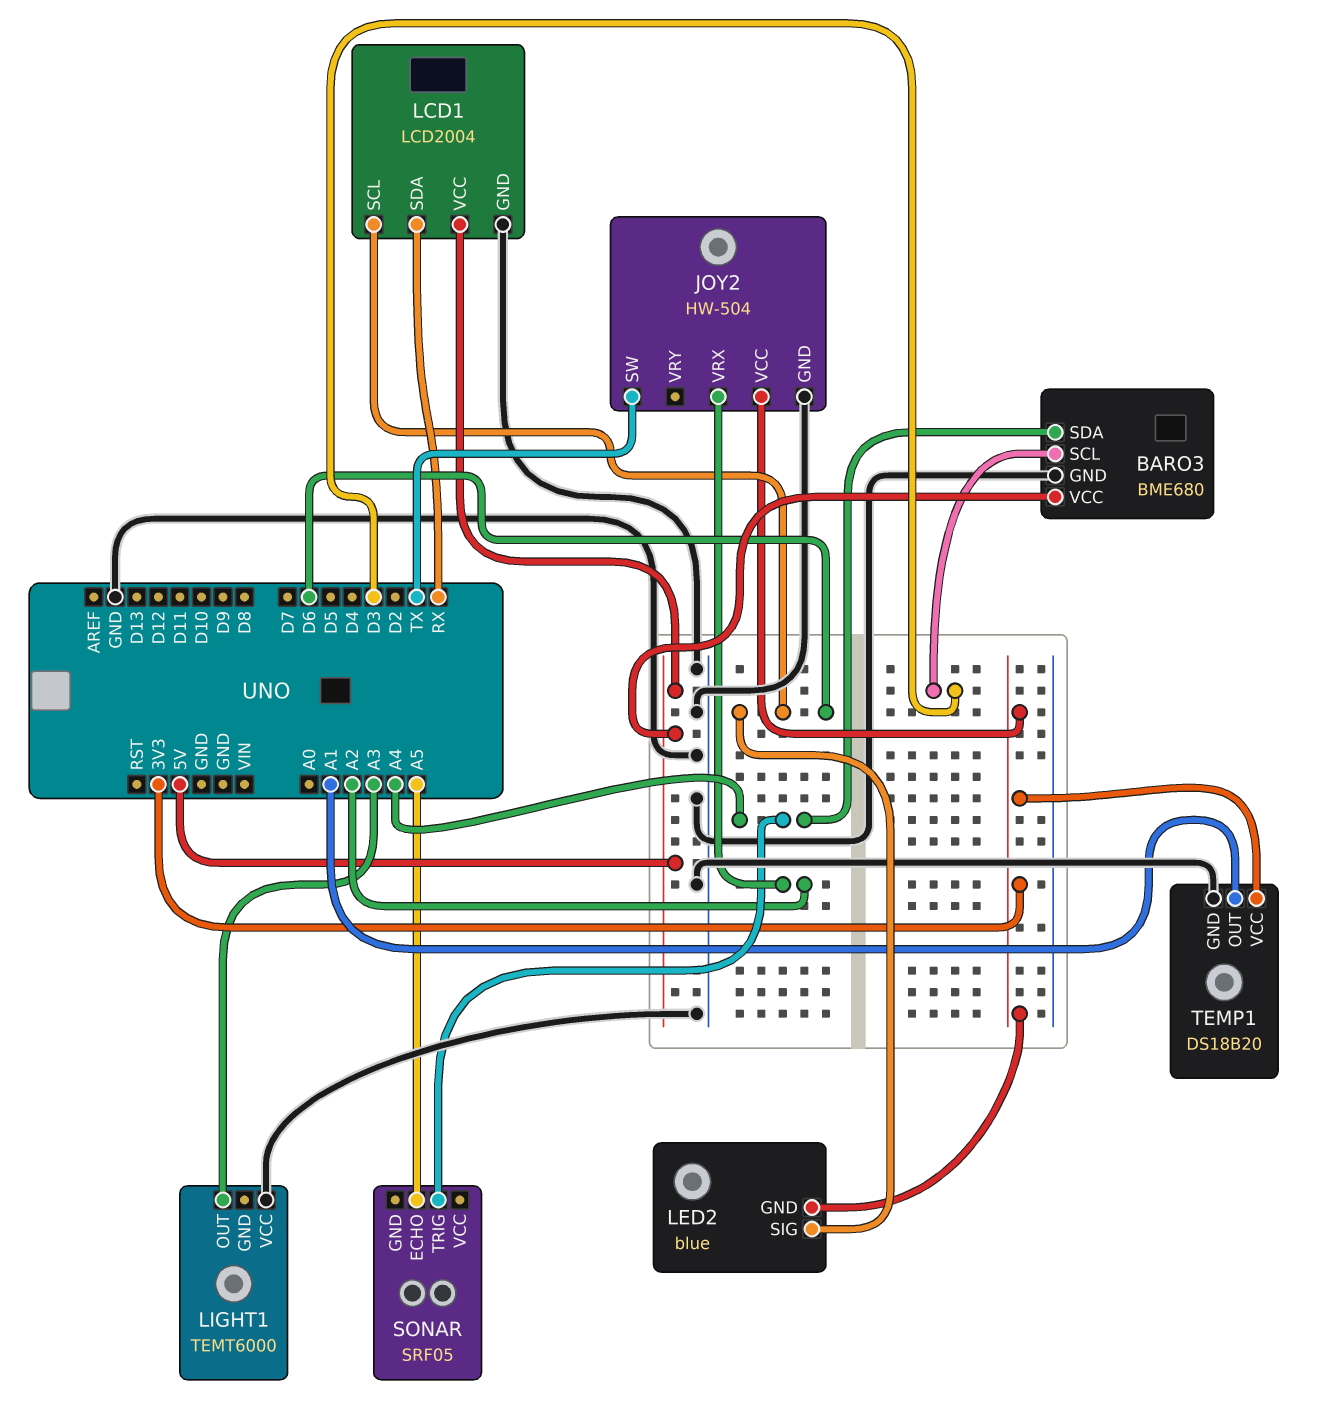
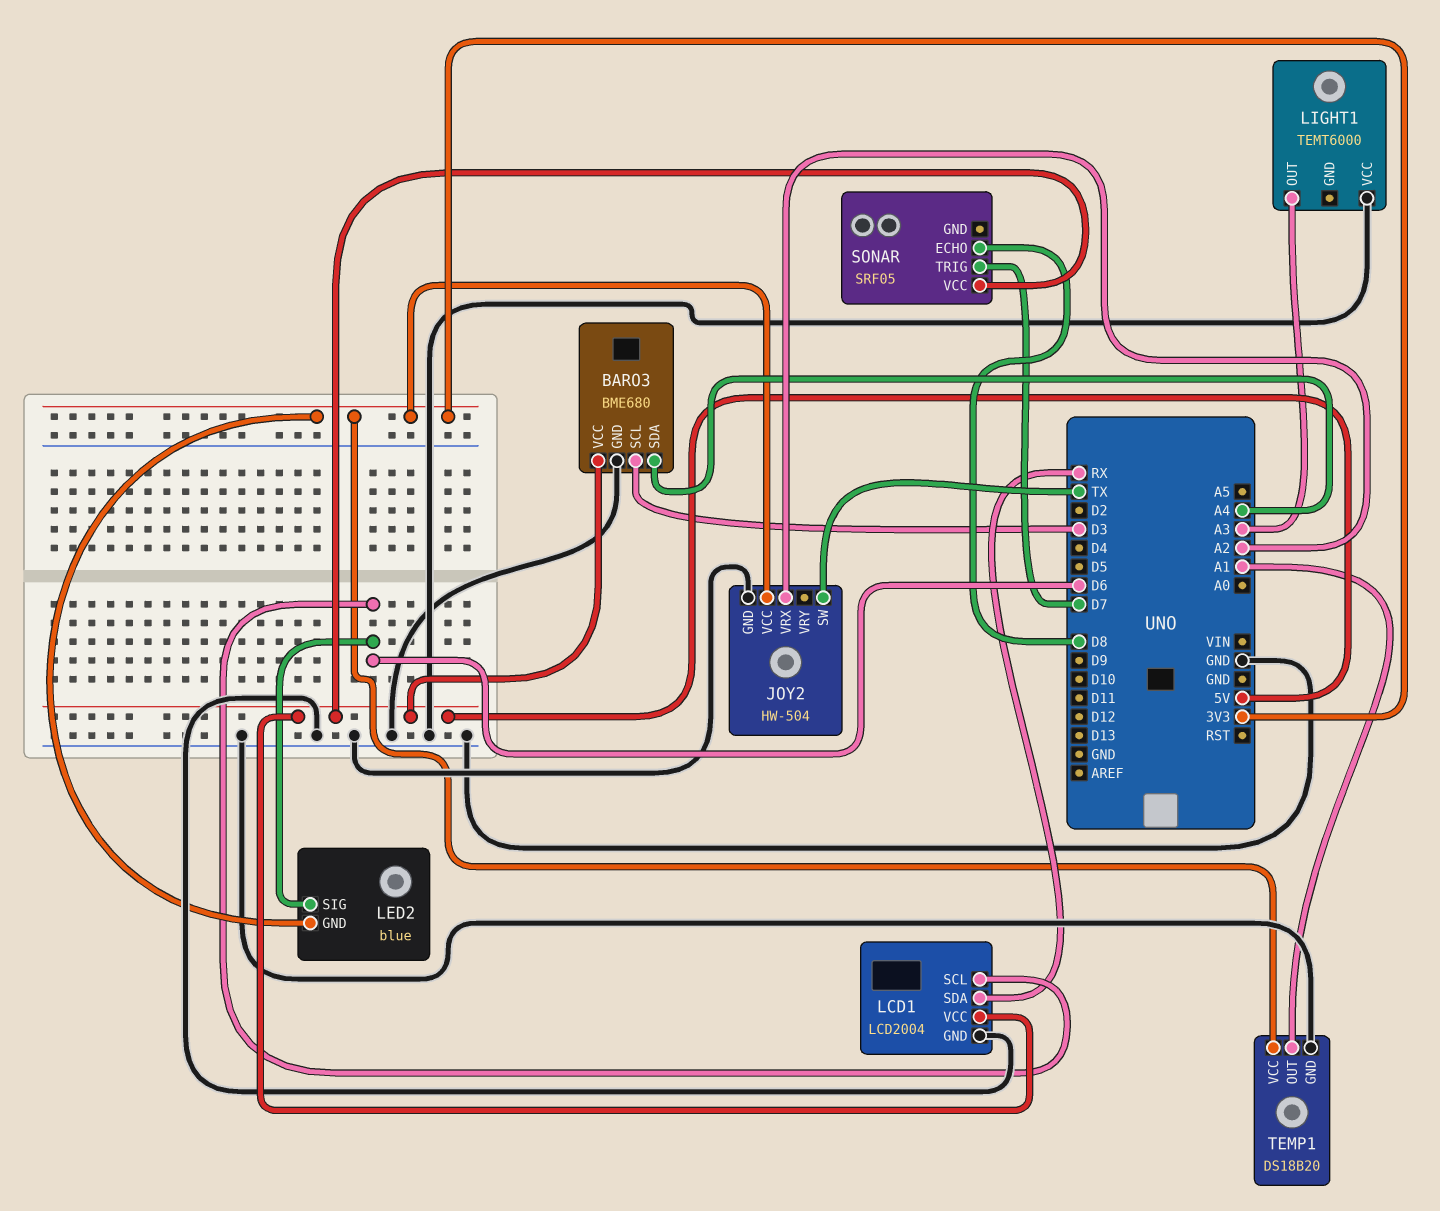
SONAR pin ECHO: A5 -> D8
SONAR pin TRIG: A4 -> D7
SONAR pin VCC: none -> 5V

